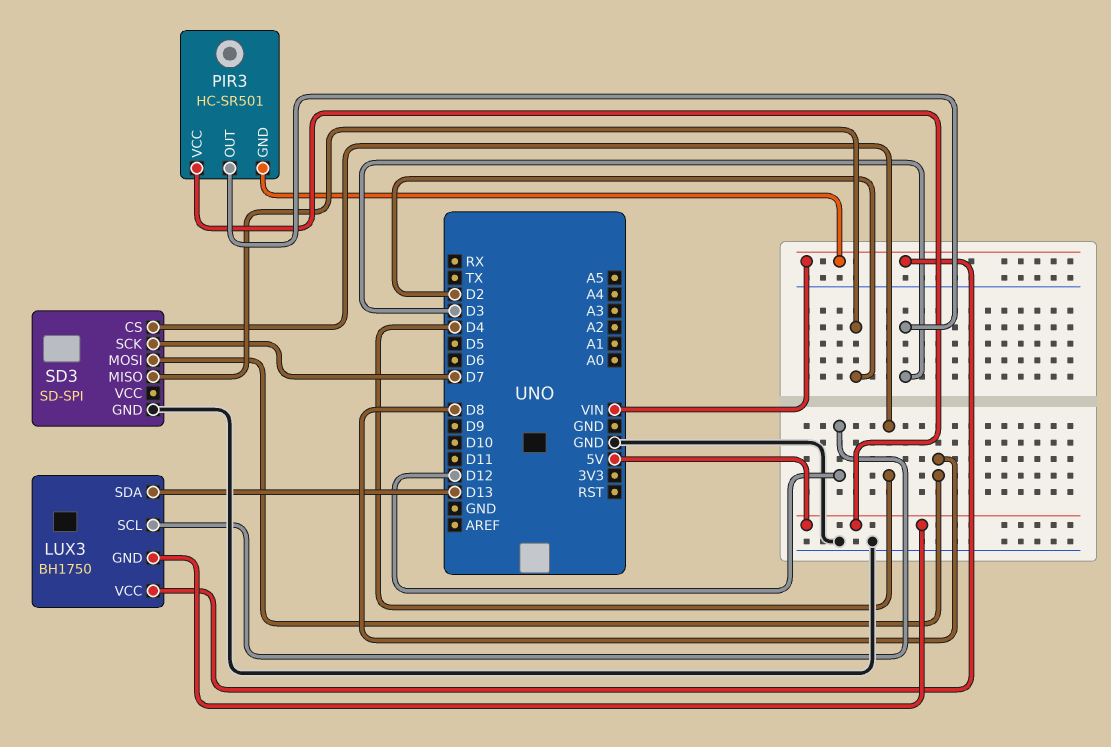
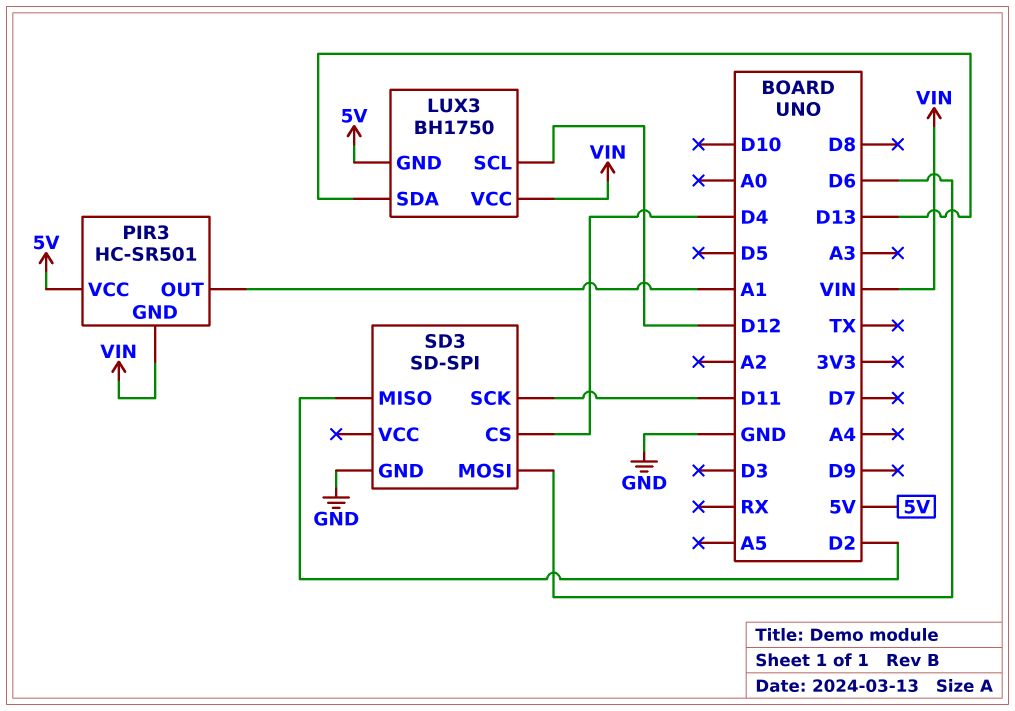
PIR3 pin OUT: D3 -> A1
SD3 pin MOSI: D8 -> D6
SD3 pin SCK: D7 -> D11

